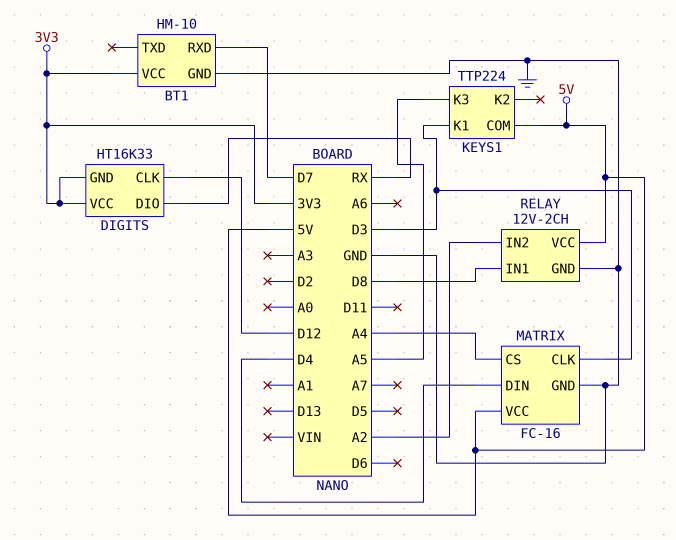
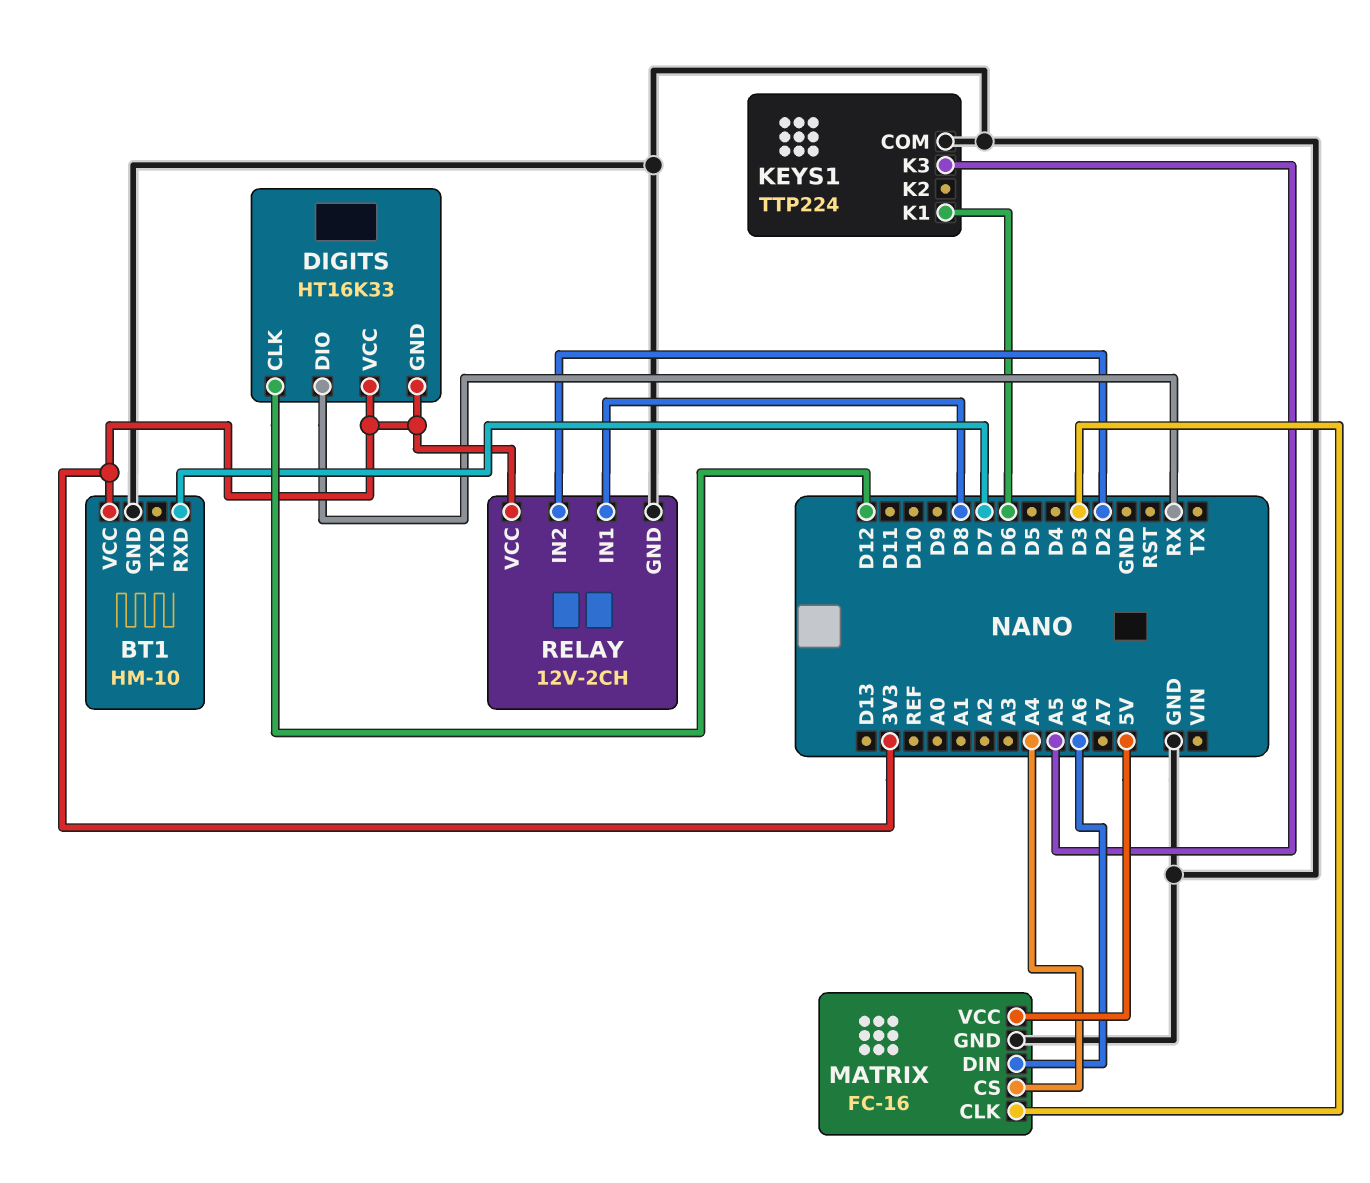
KEYS1 pin COM: 5V -> GND
KEYS1 pin K1: D3 -> D6
MATRIX pin DIN: D4 -> A6
RELAY pin IN2: A2 -> D2
RELAY pin VCC: 5V -> 3V3

